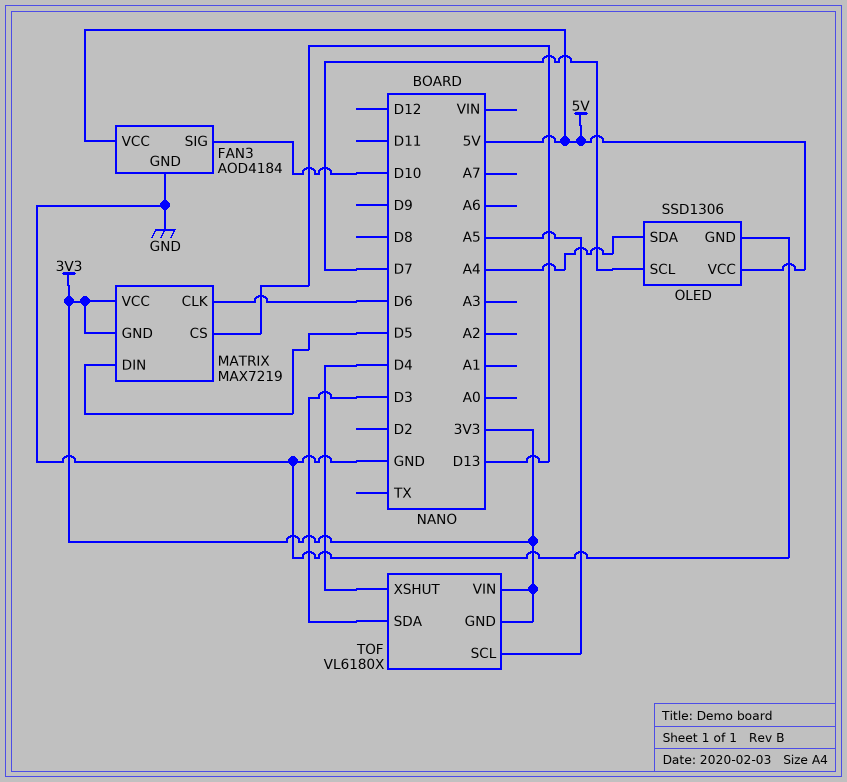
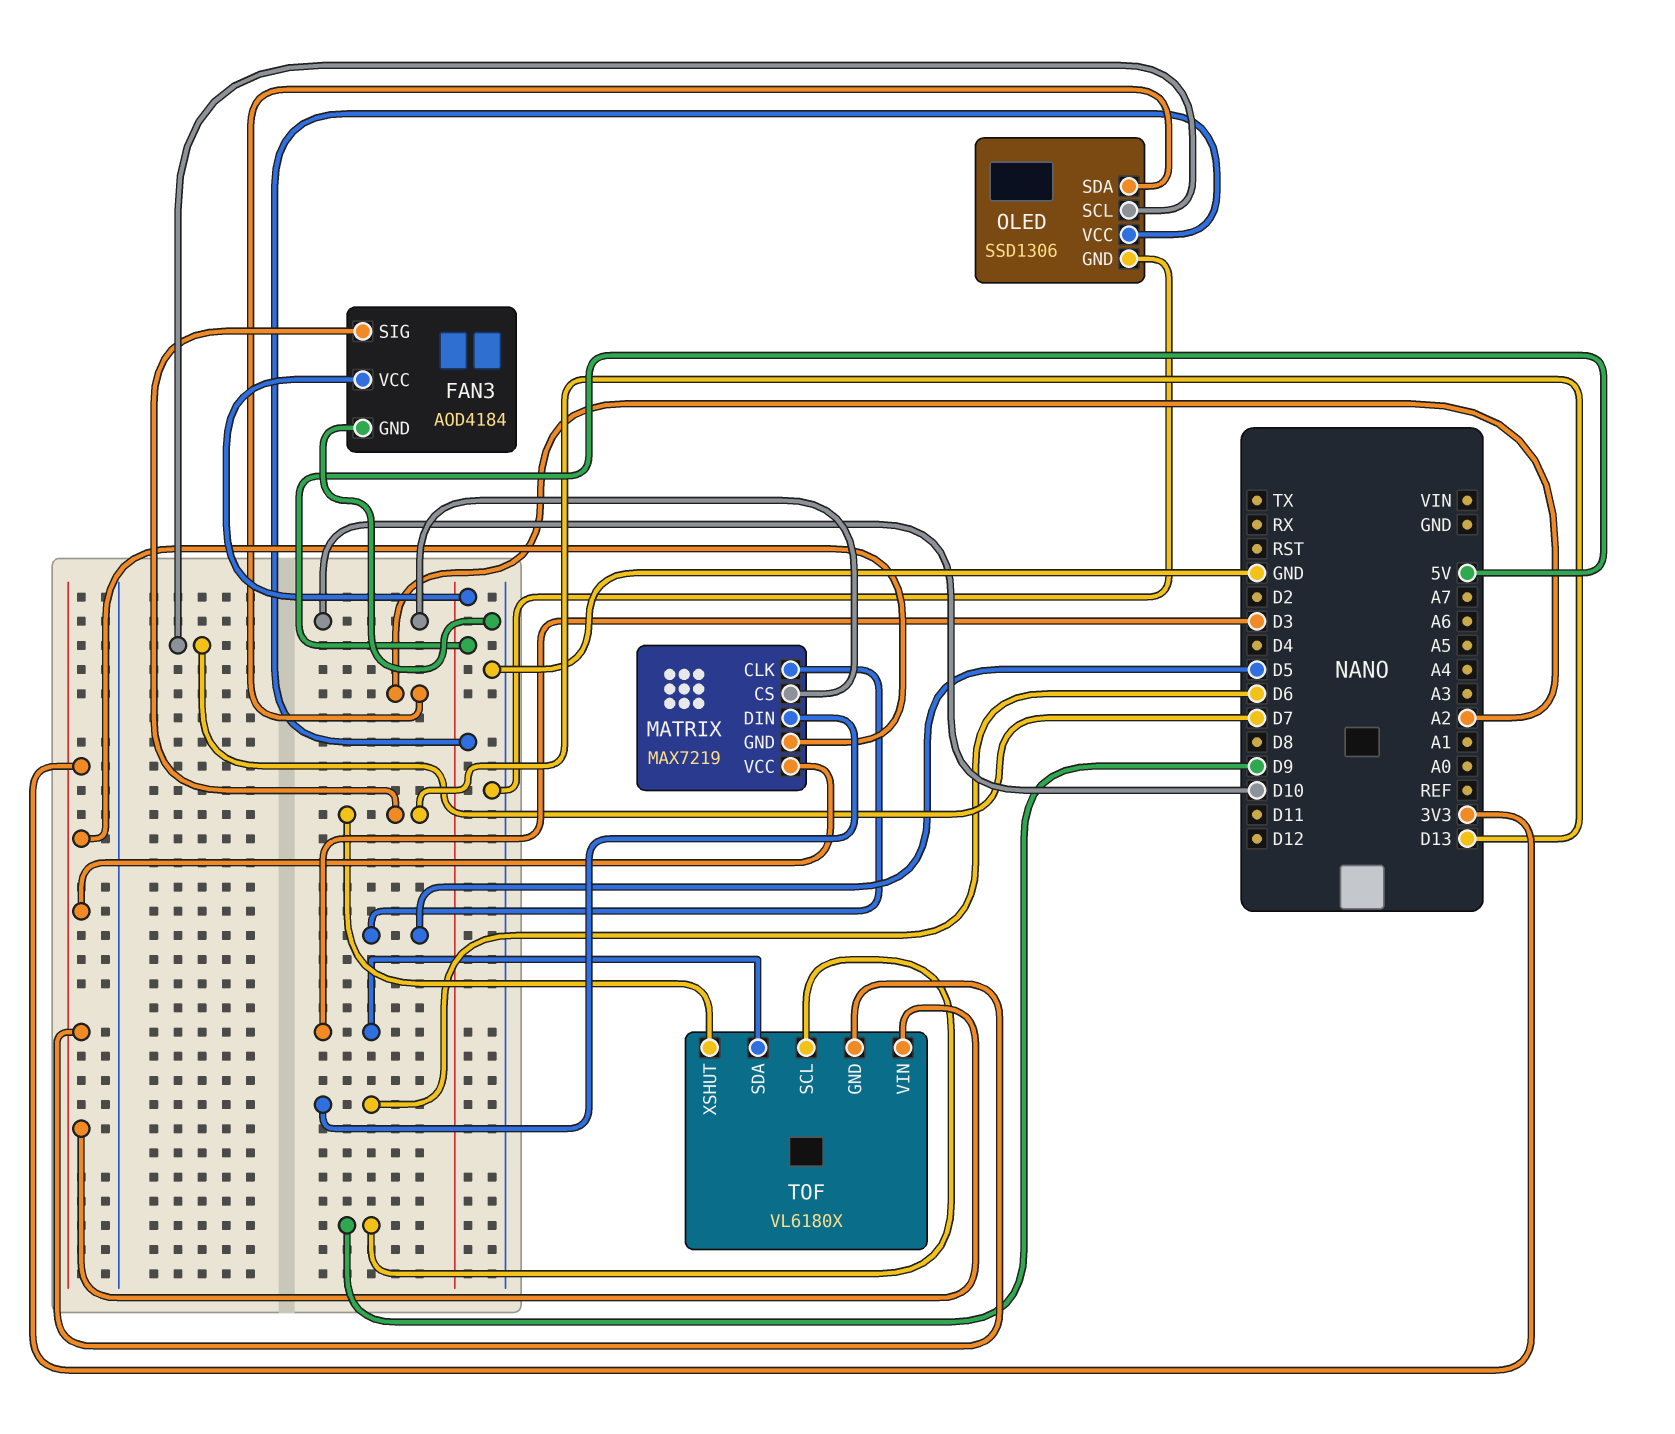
FAN3 pin SIG: D10 -> D13
MATRIX pin CLK: D6 -> D5
MATRIX pin CS: D13 -> D10
MATRIX pin DIN: D5 -> D6
OLED pin SDA: A4 -> A2
TOF pin SCL: A5 -> D9
TOF pin XSHUT: D4 -> D13

